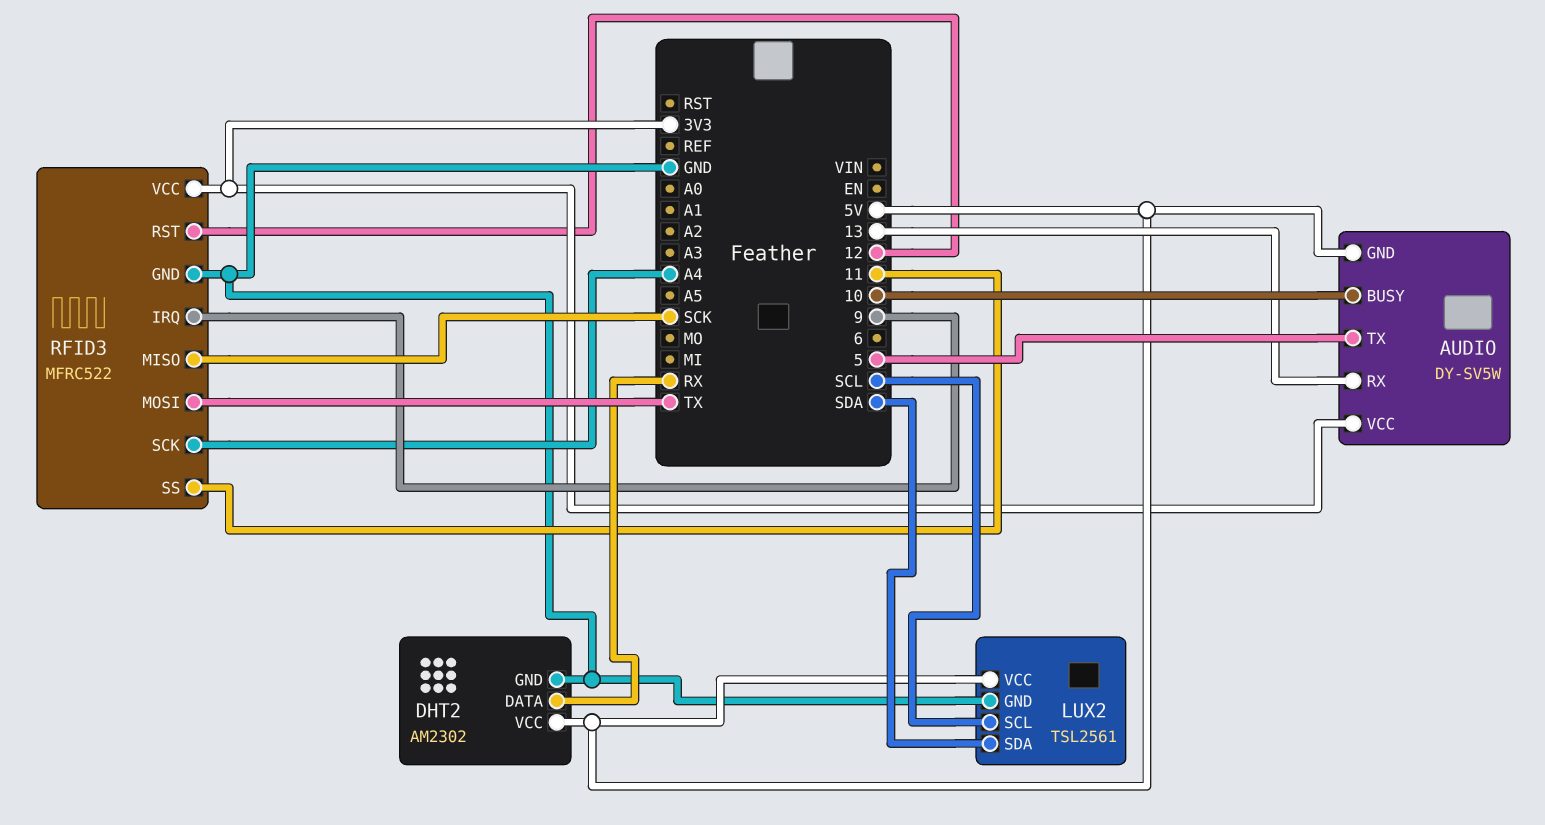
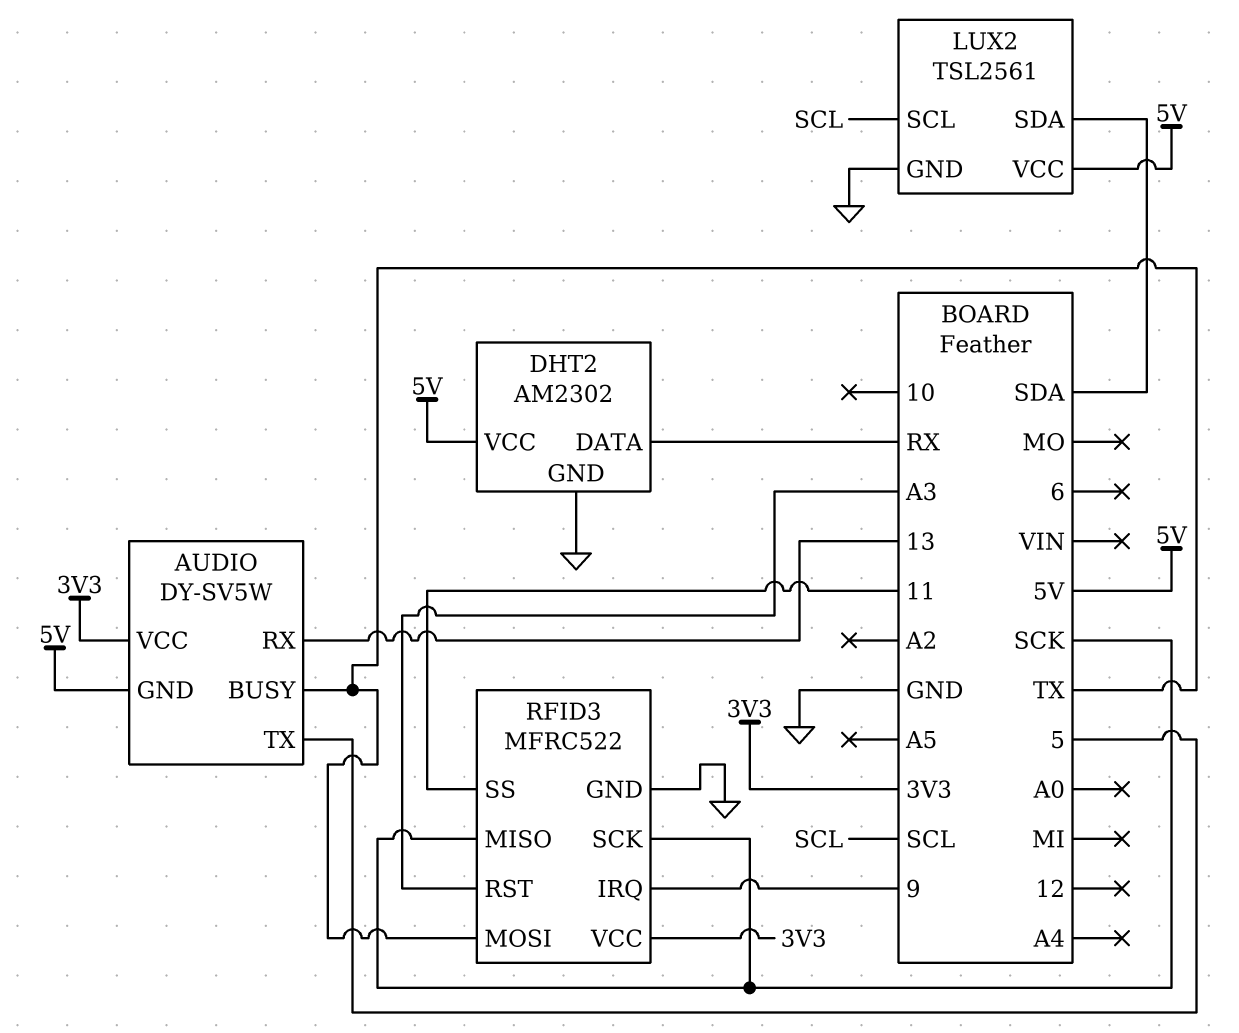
AUDIO pin BUSY: 10 -> TX
RFID3 pin RST: 12 -> A3
RFID3 pin SCK: A4 -> SCK

